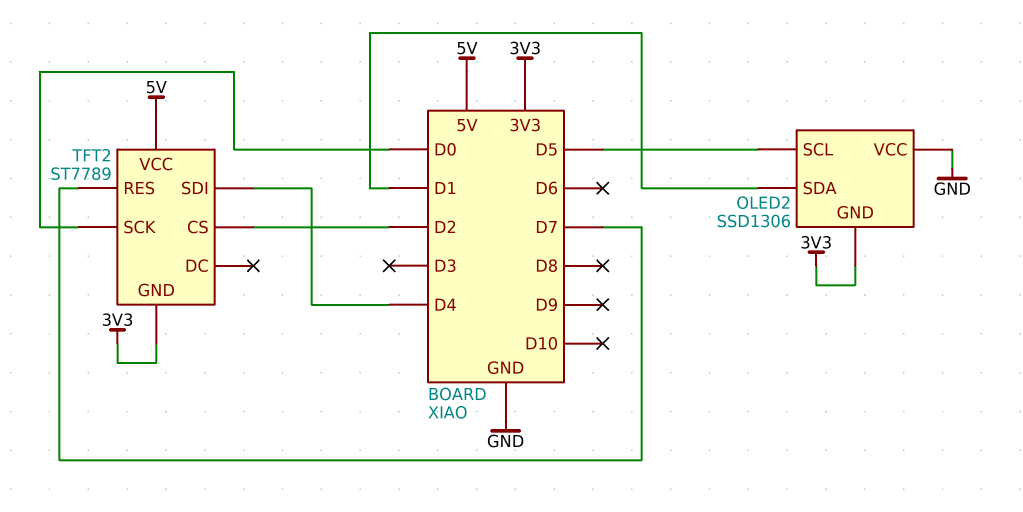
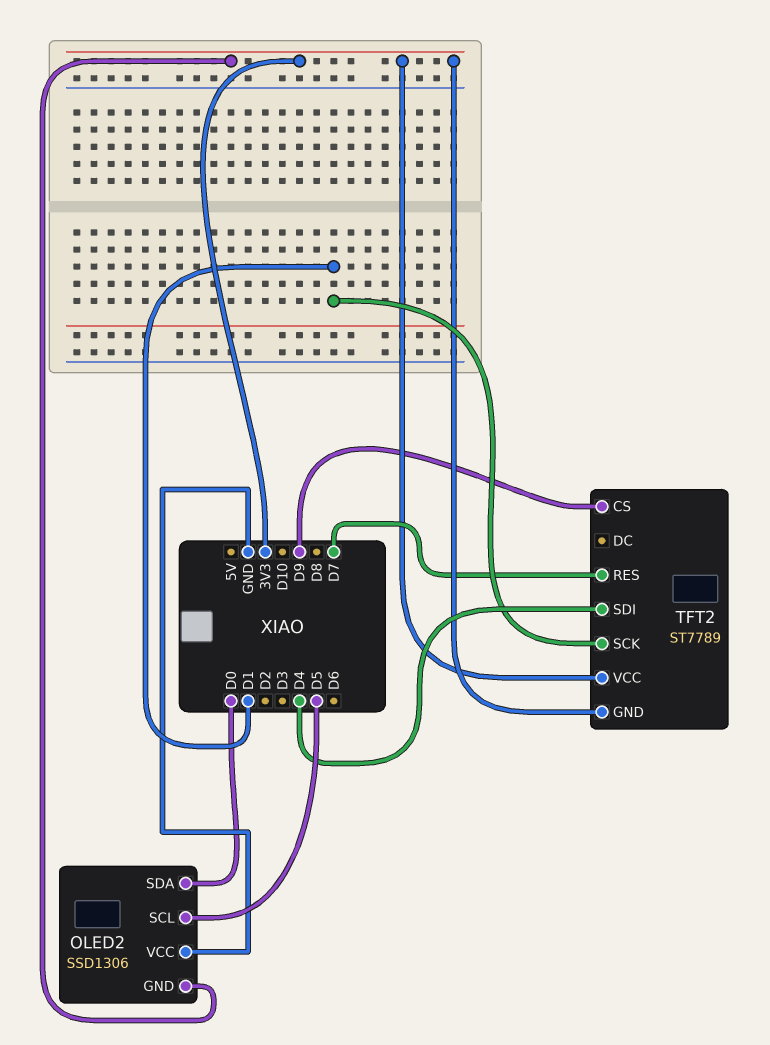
OLED2 pin SDA: D1 -> D0
TFT2 pin CS: D2 -> D9
TFT2 pin SCK: D0 -> D1
TFT2 pin VCC: 5V -> 3V3

